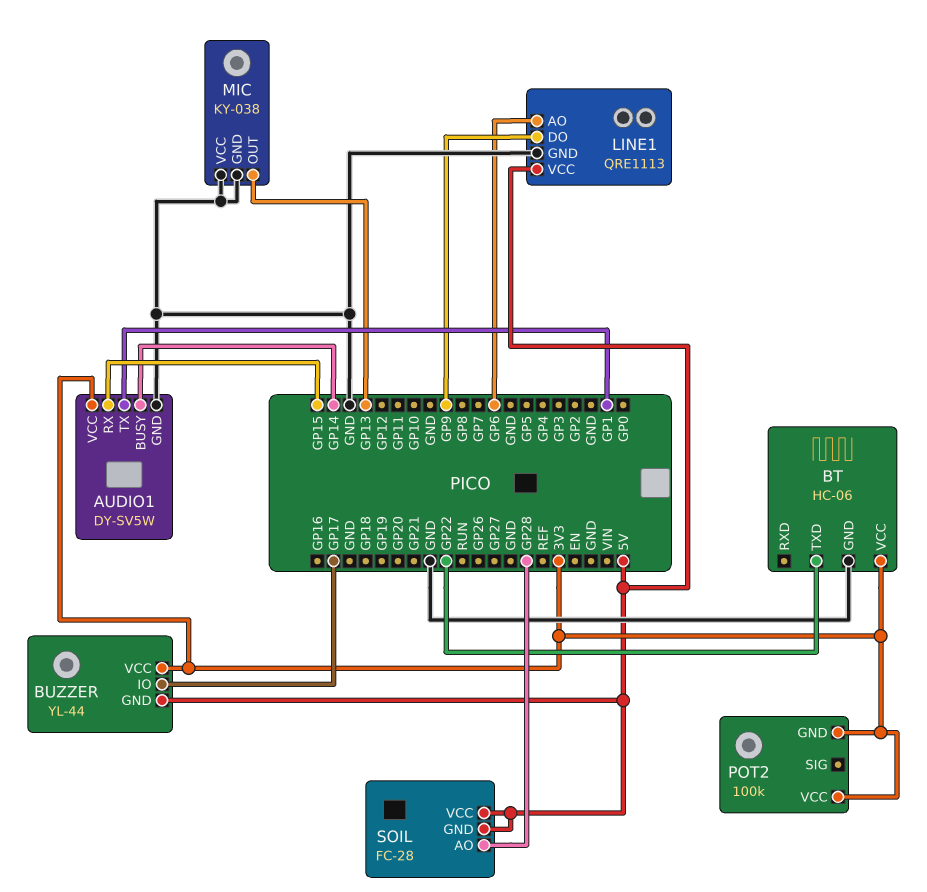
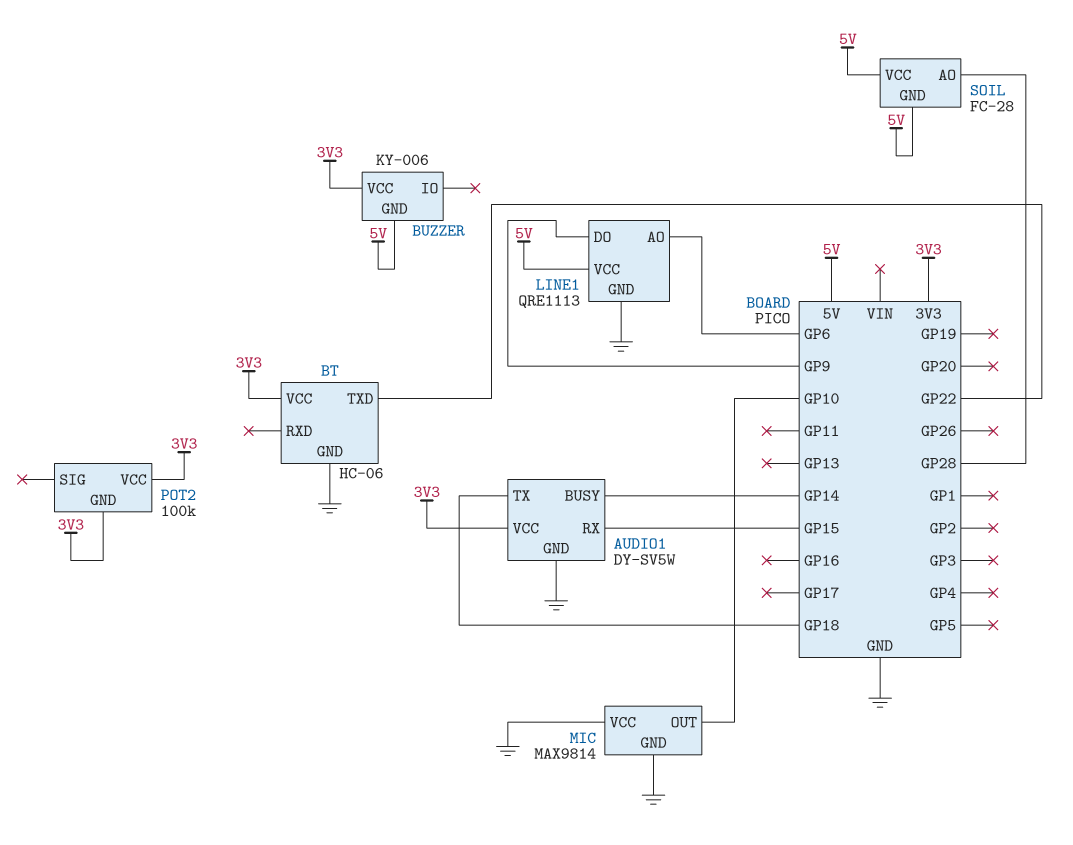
AUDIO1 pin TX: GP1 -> GP18
BUZZER: YL-44 -> KY-006
BUZZER pin IO: GP17 -> none
MIC: KY-038 -> MAX9814
MIC pin OUT: GP13 -> GP10

